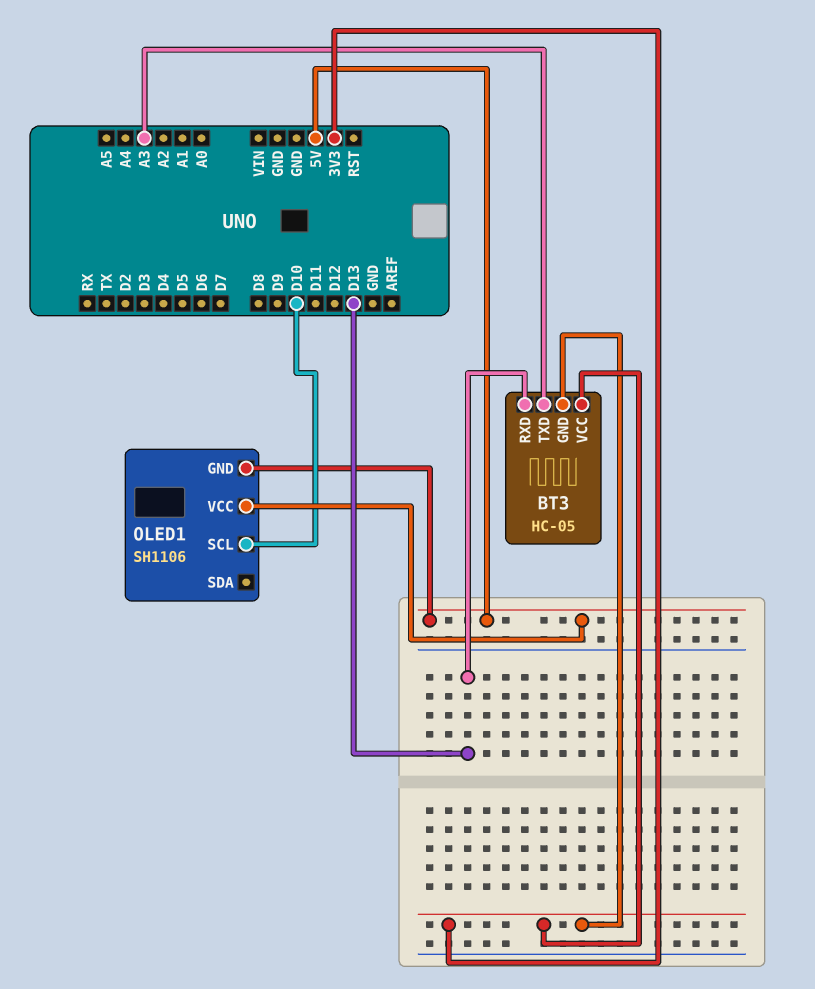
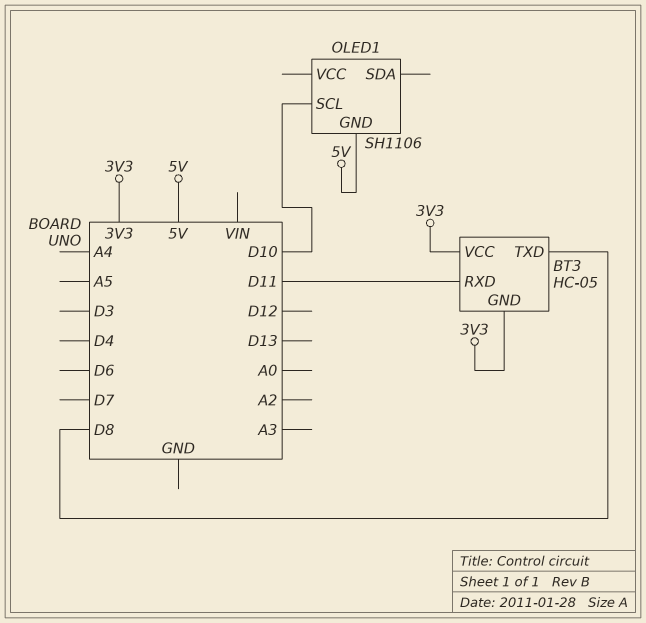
BT3 pin RXD: D13 -> D11
BT3 pin TXD: A3 -> D8
OLED1 pin VCC: 5V -> none

